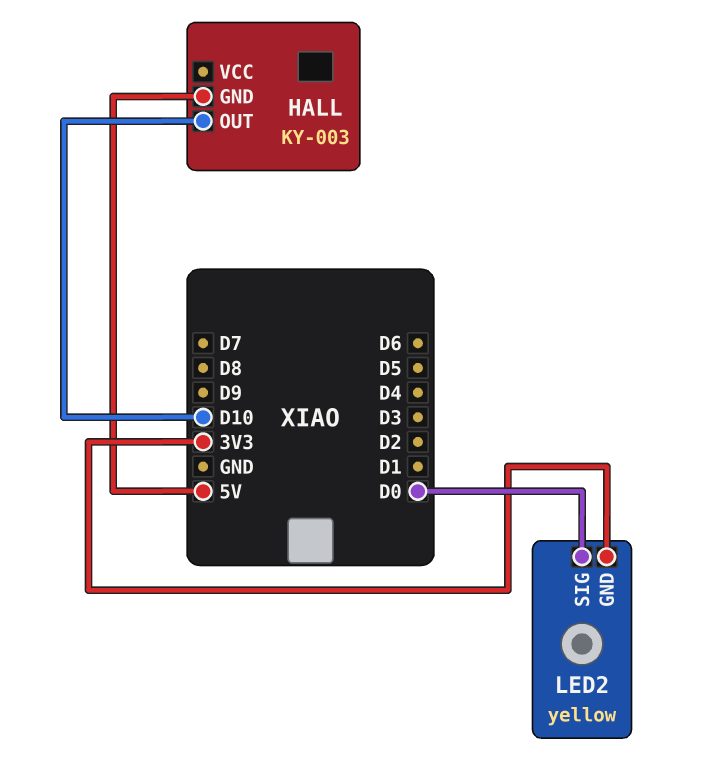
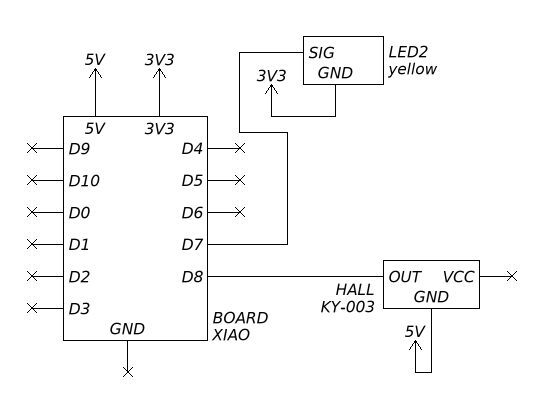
HALL pin OUT: D10 -> D8
LED2 pin SIG: D0 -> D7

